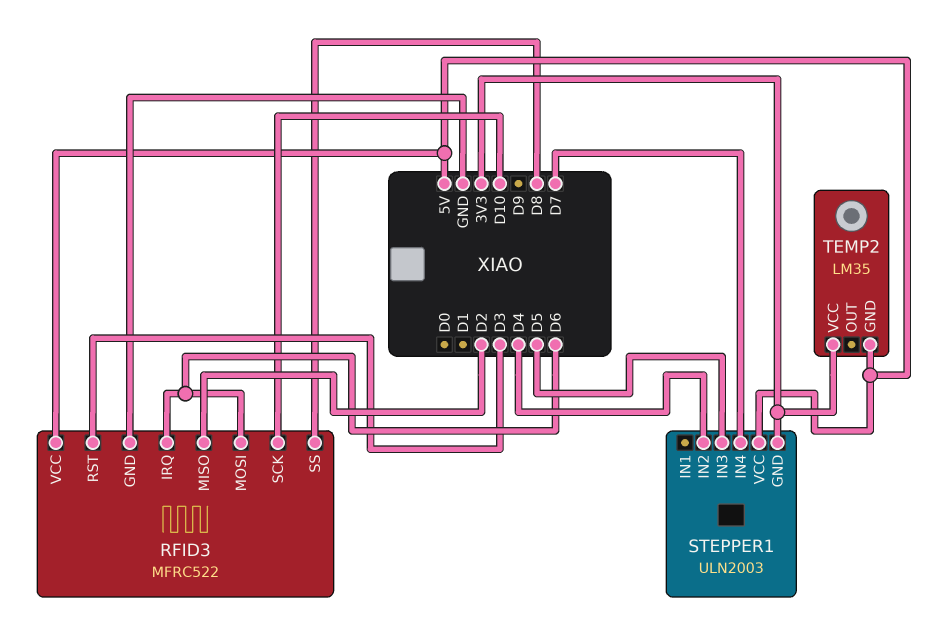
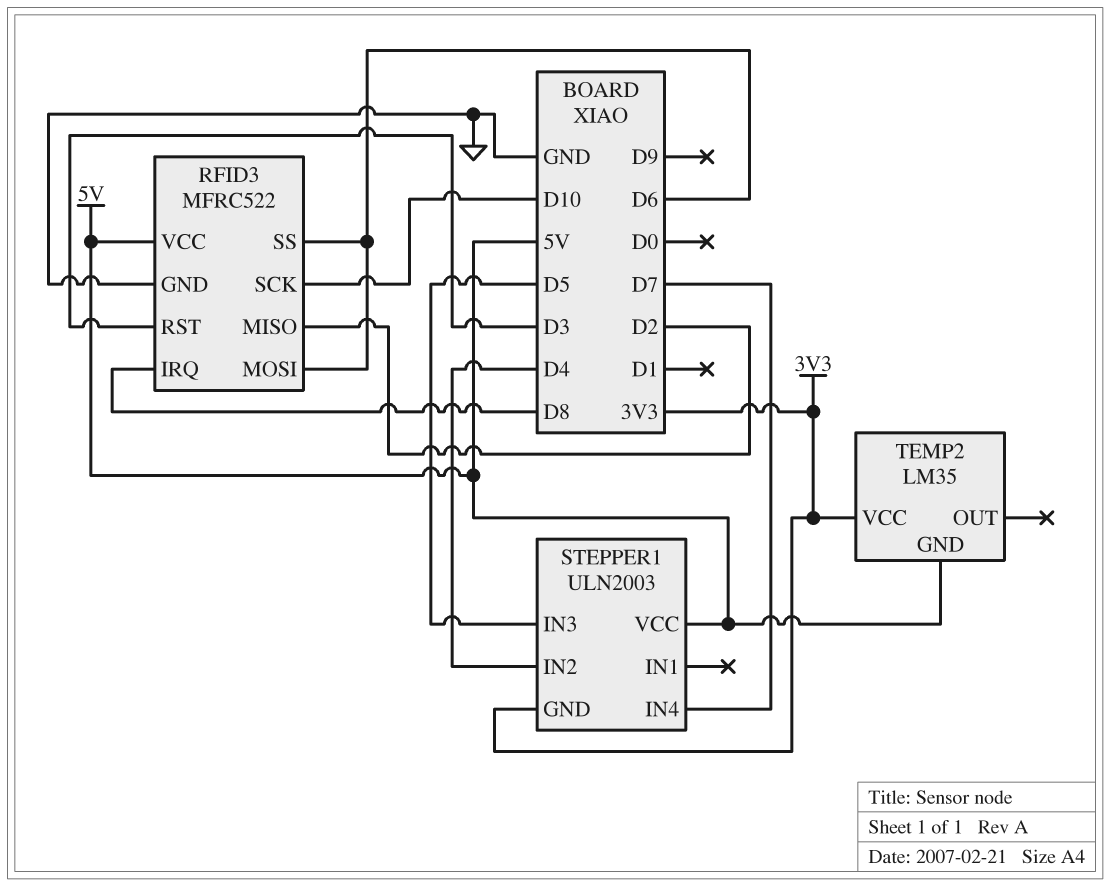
RFID3 pin IRQ: D6 -> D8
RFID3 pin SS: D8 -> D6

